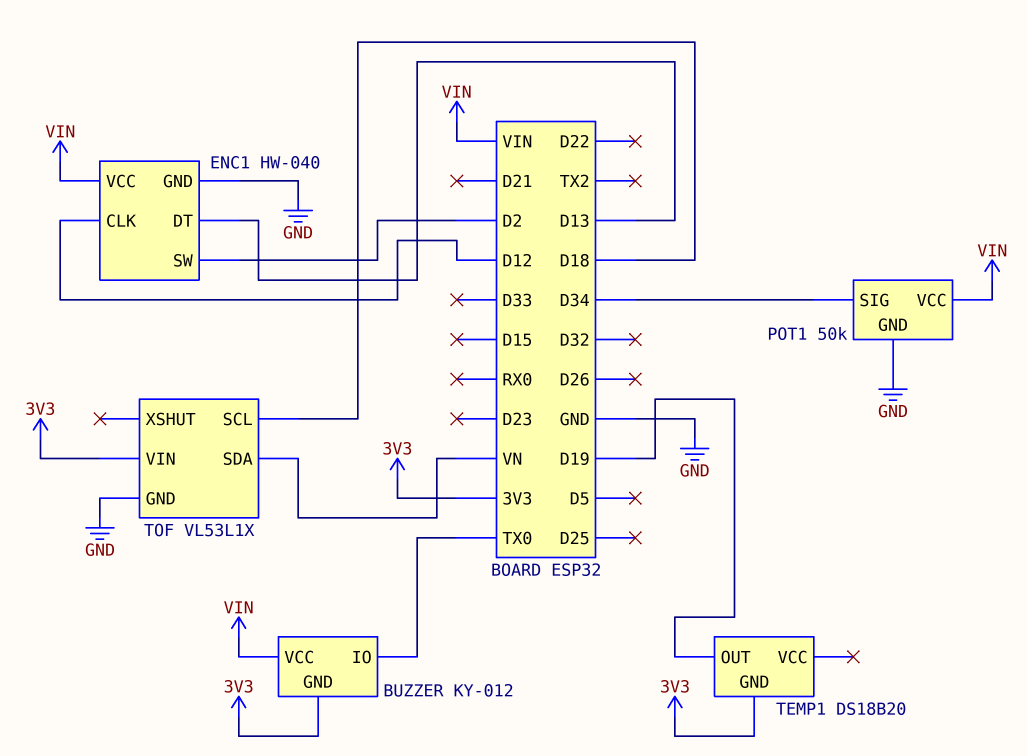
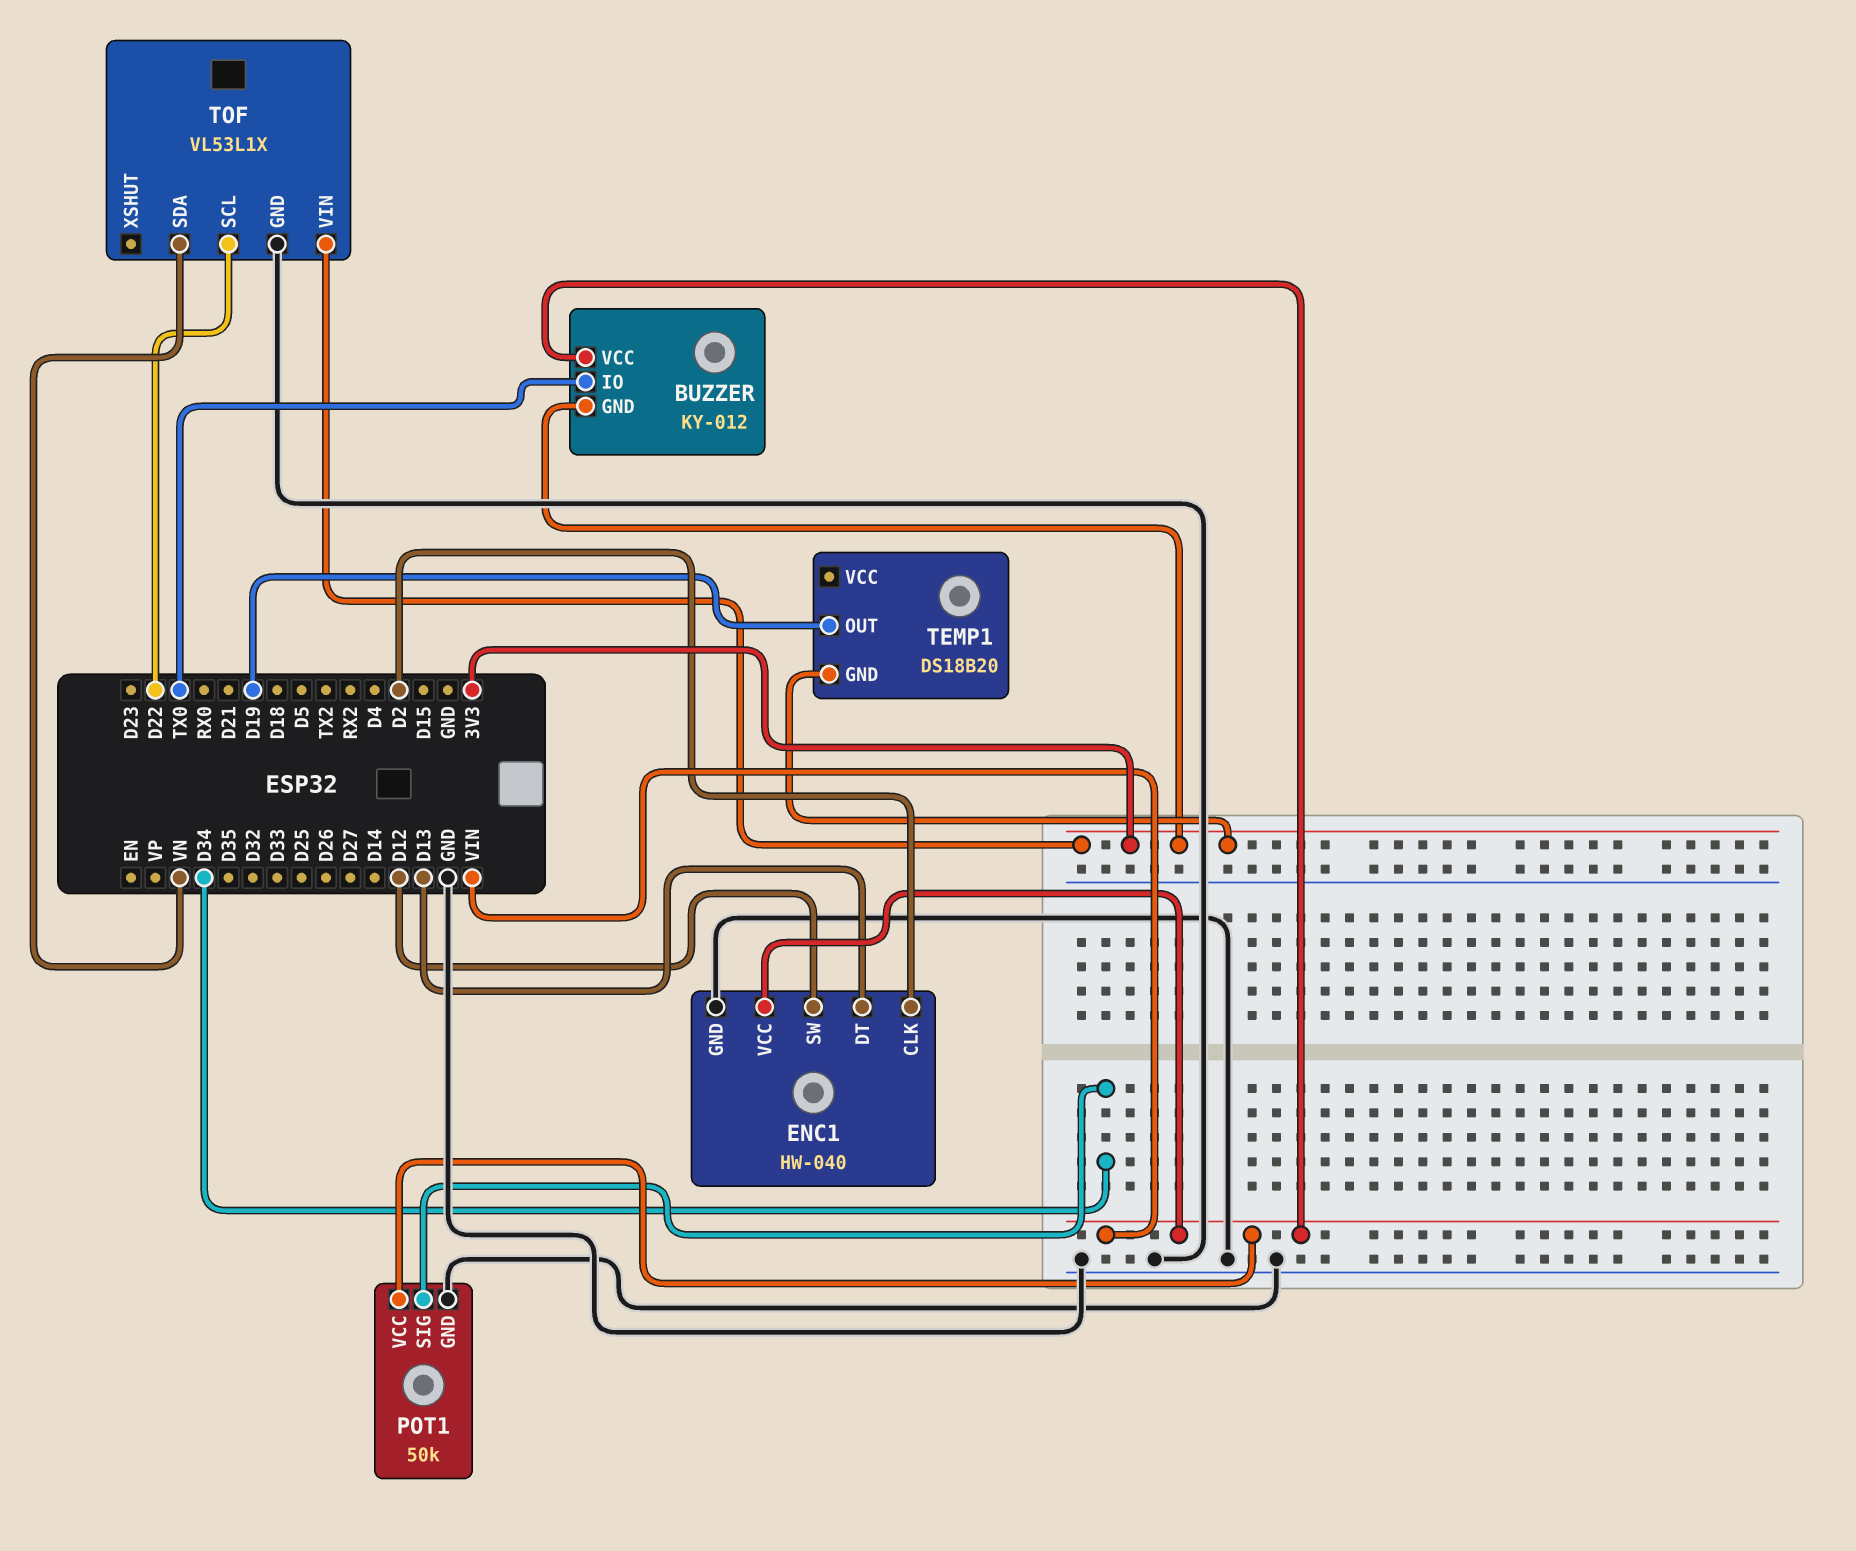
ENC1 pin CLK: D12 -> D2
ENC1 pin SW: D2 -> D12
TOF pin SCL: D18 -> D22

